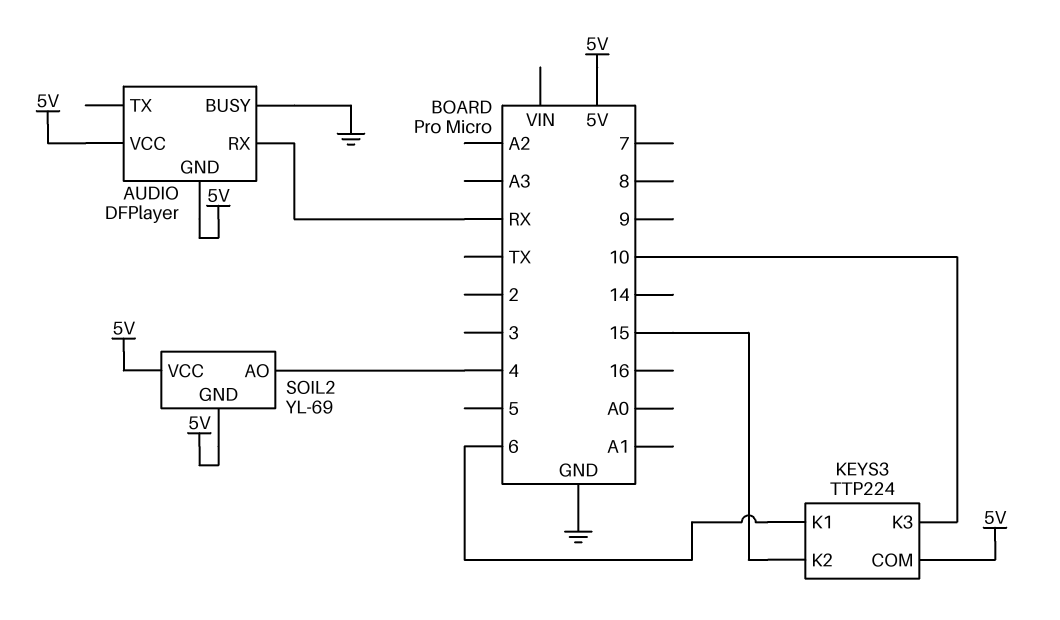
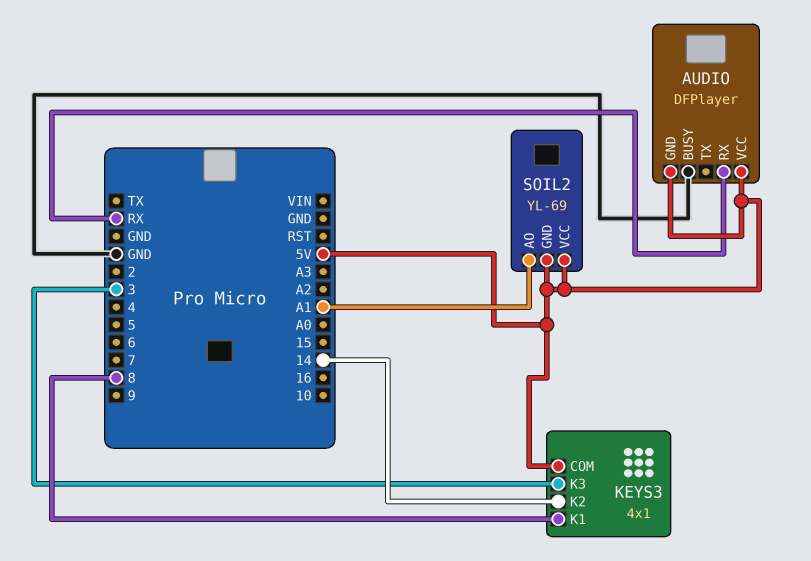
KEYS3: TTP224 -> 4x1
KEYS3 pin K1: 6 -> 8
KEYS3 pin K2: 15 -> 14
KEYS3 pin K3: 10 -> 3
SOIL2 pin AO: 4 -> A1

